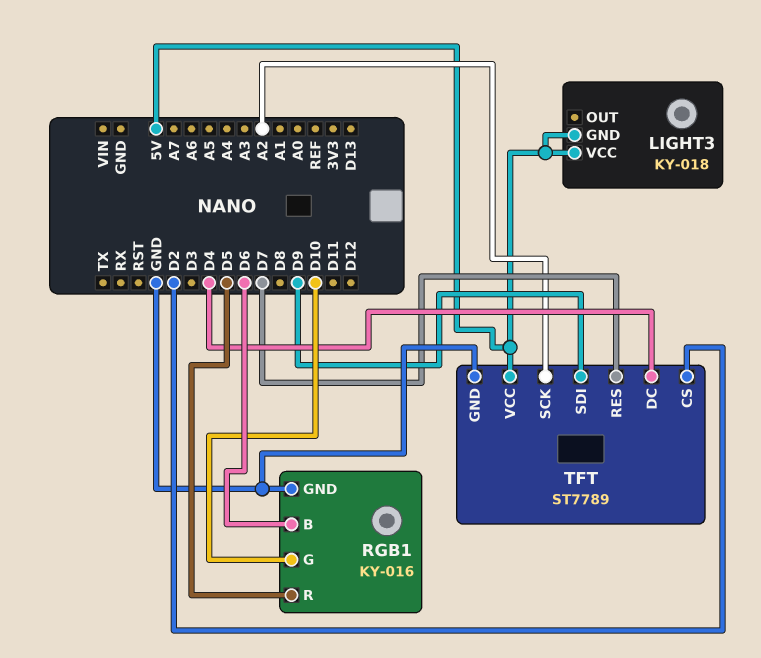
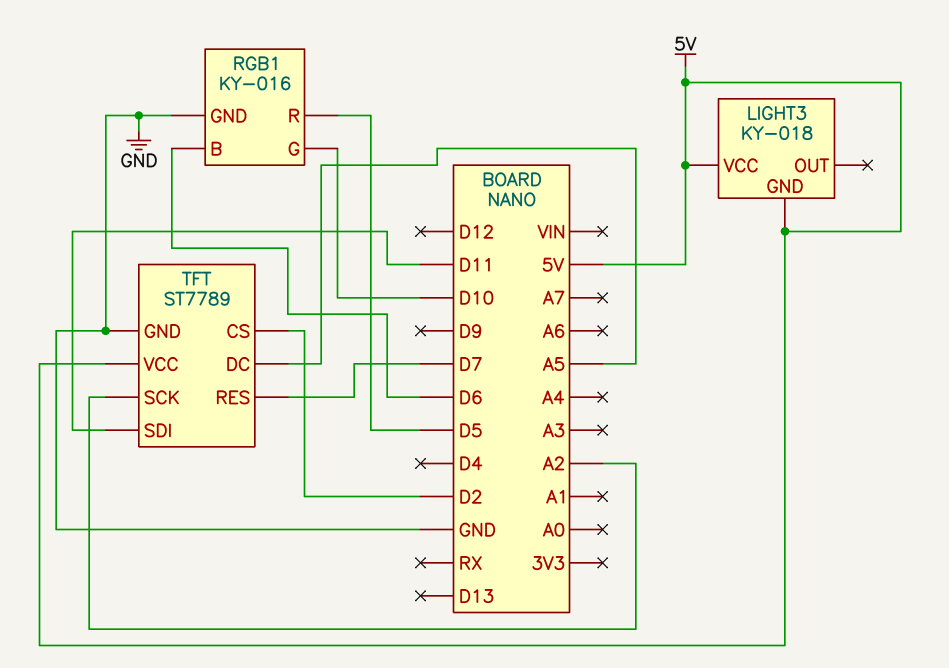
TFT pin DC: D4 -> A5
TFT pin SDI: D9 -> D11

